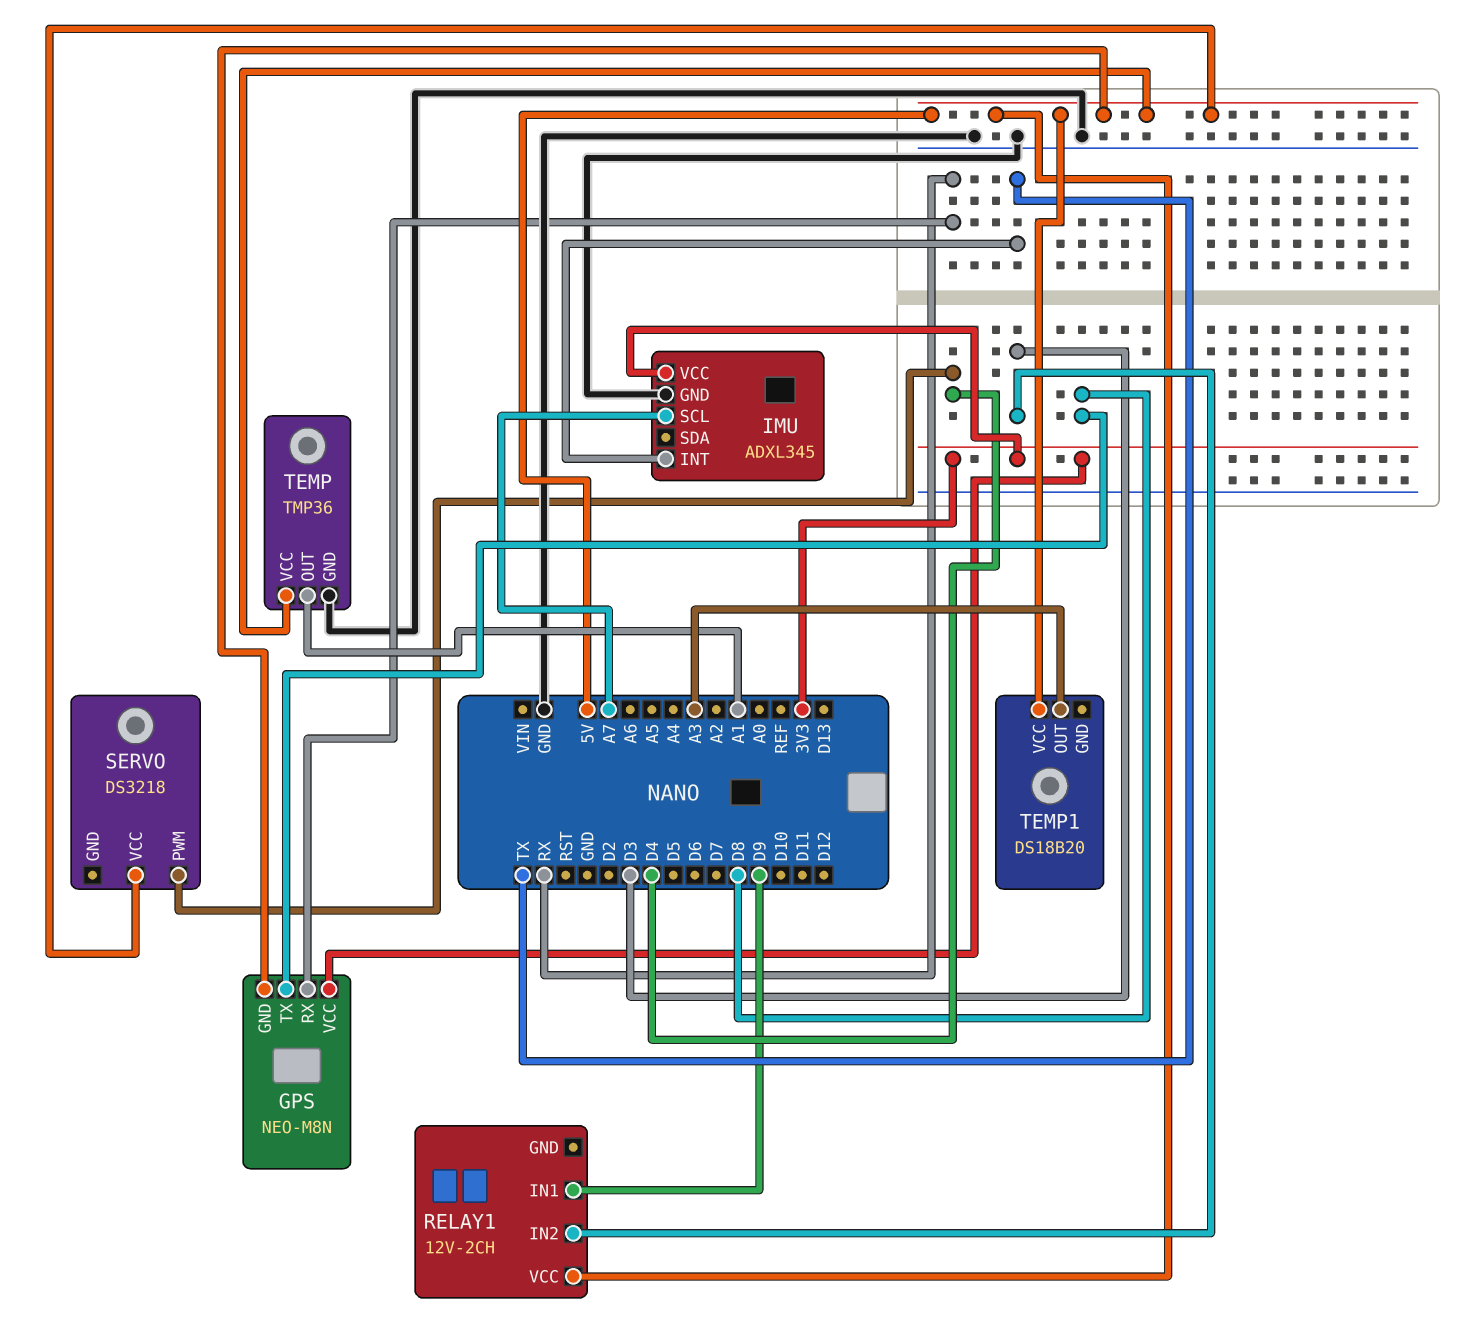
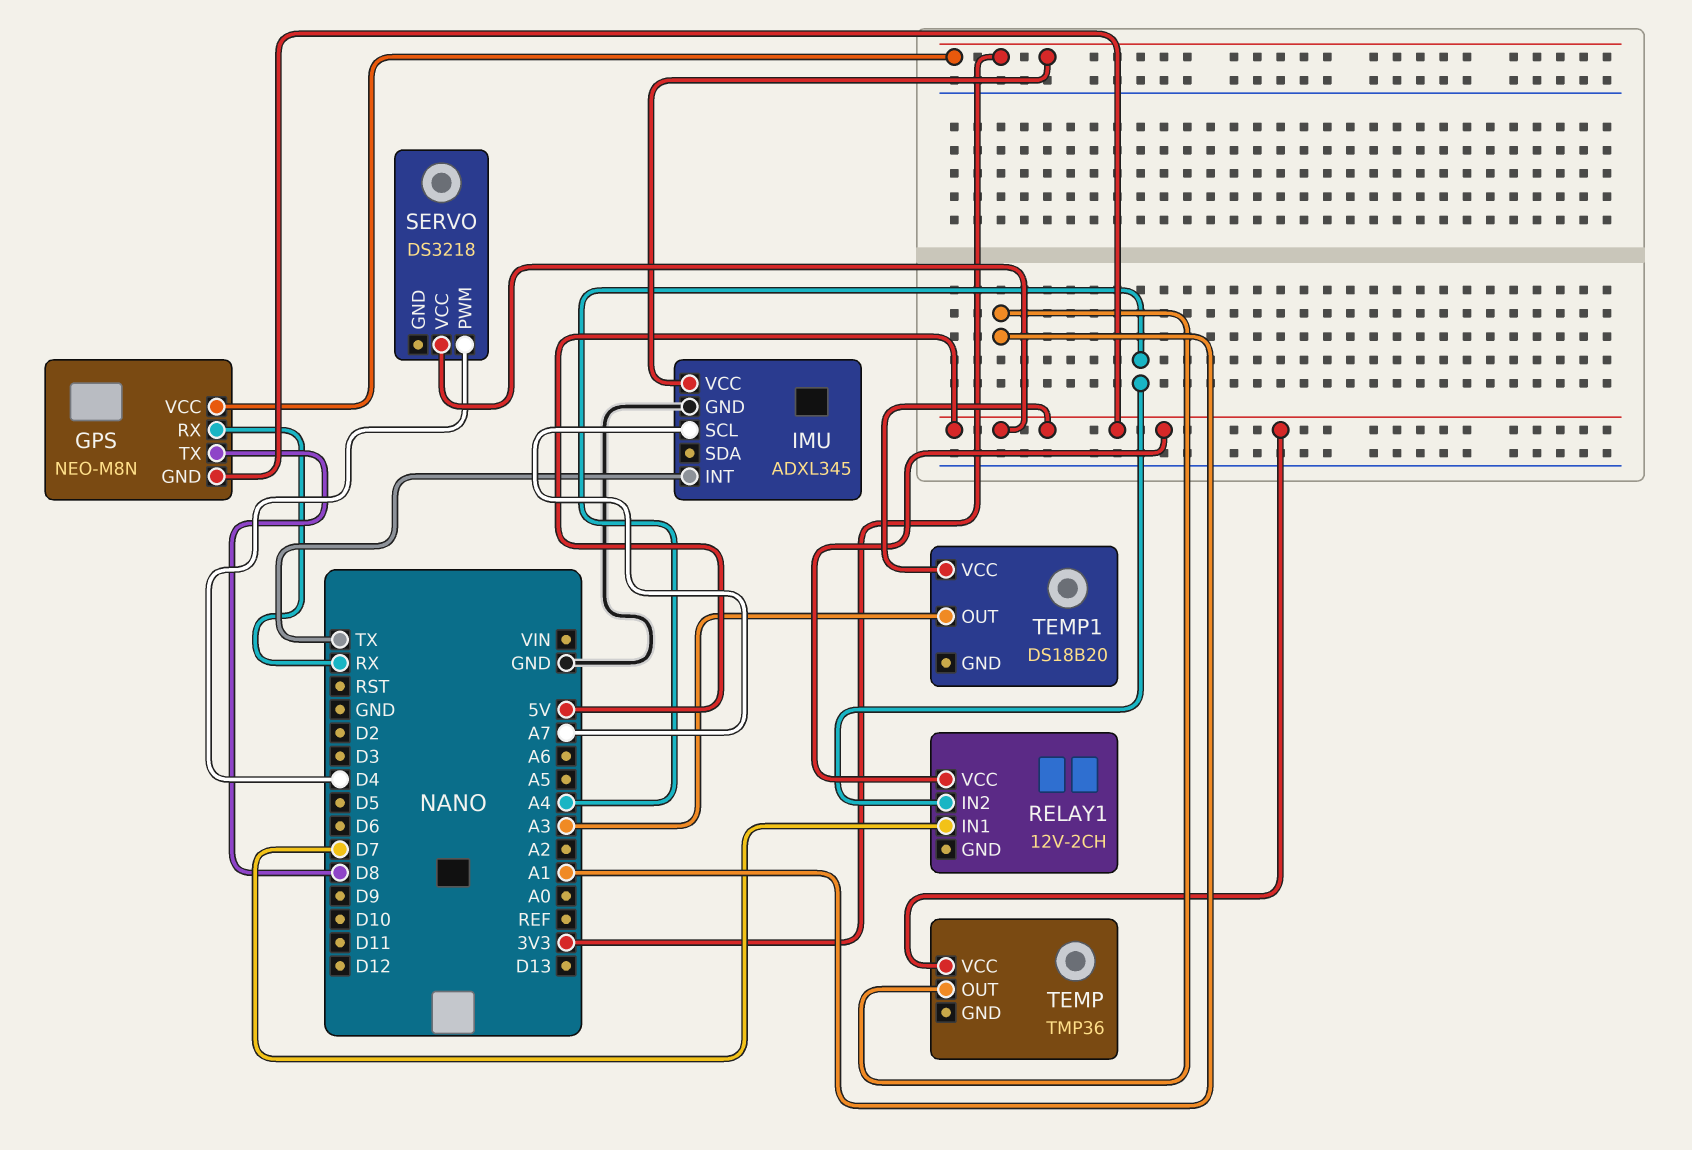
RELAY1 pin IN1: D9 -> D7
RELAY1 pin IN2: D3 -> A4
TEMP pin GND: GND -> none

